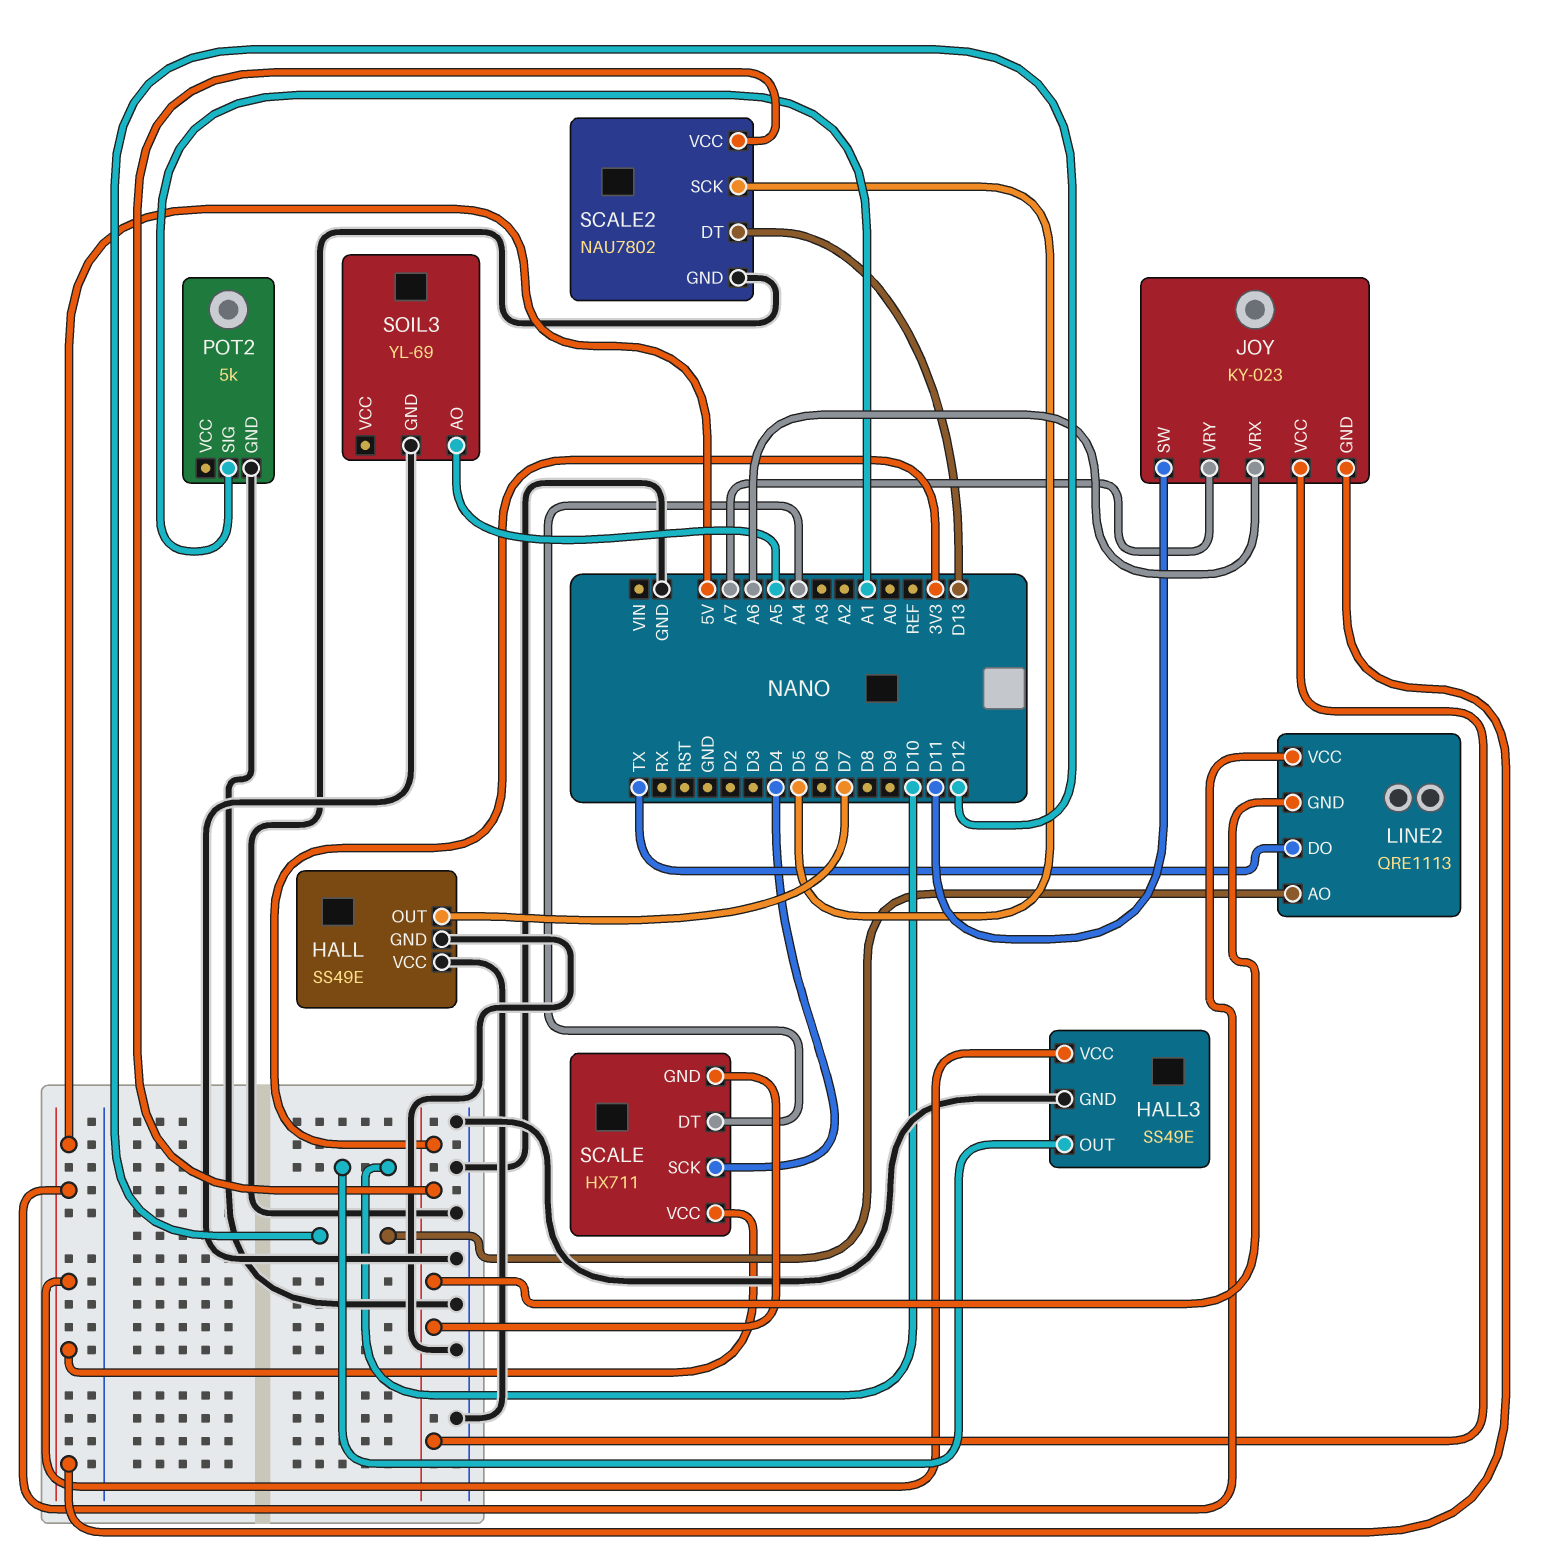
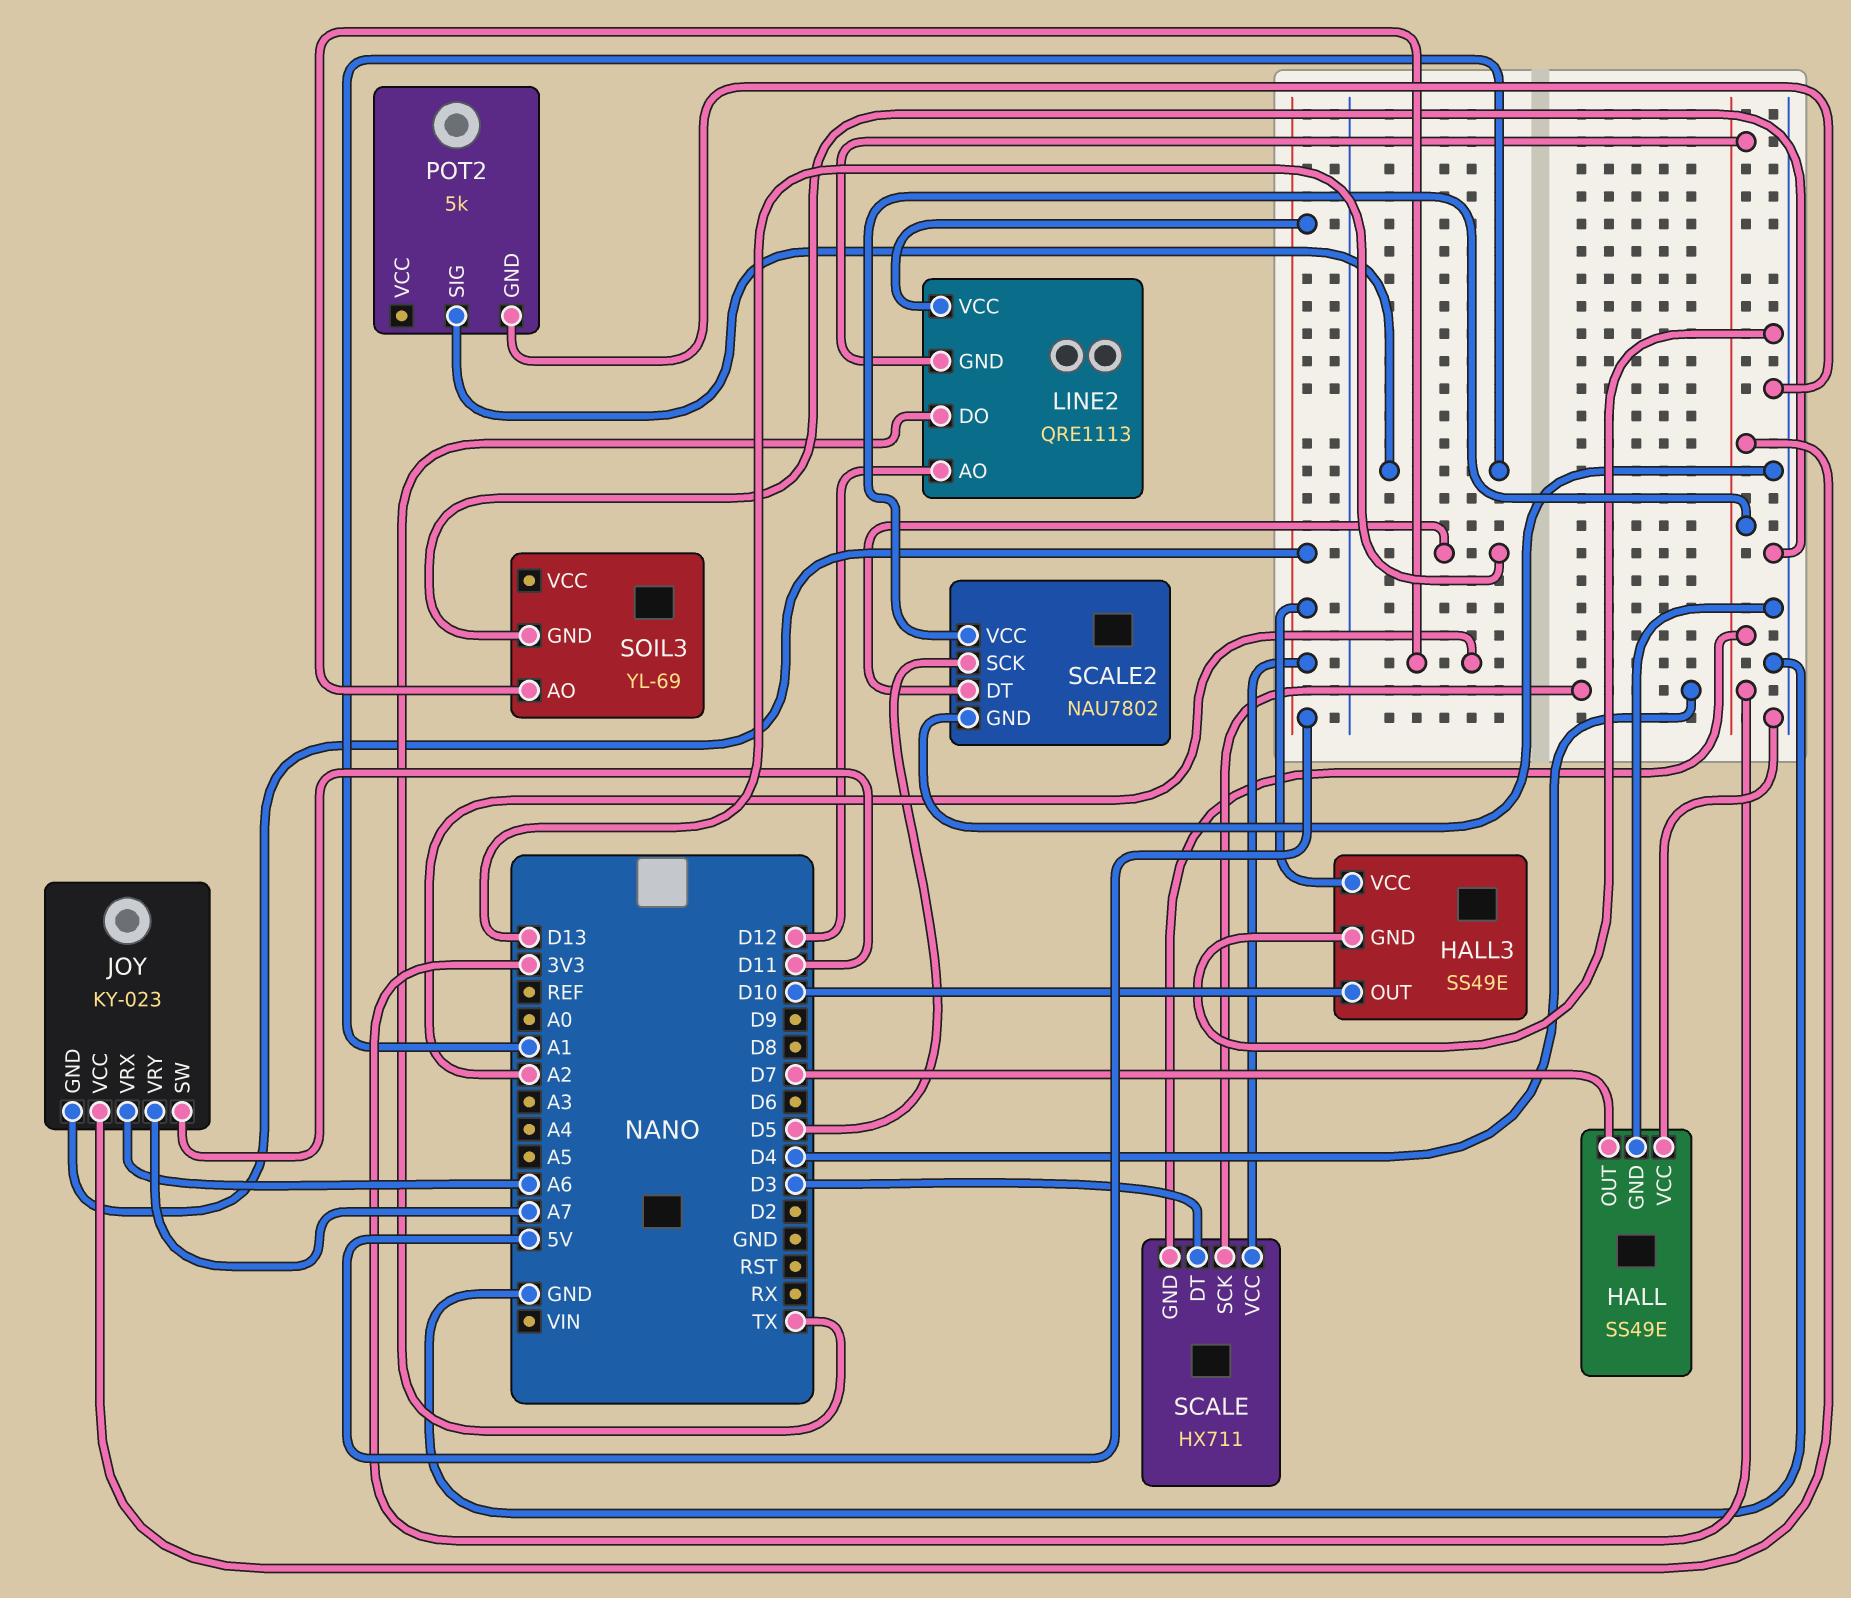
SCALE pin DT: A4 -> D3
SOIL3 pin AO: A5 -> A2

